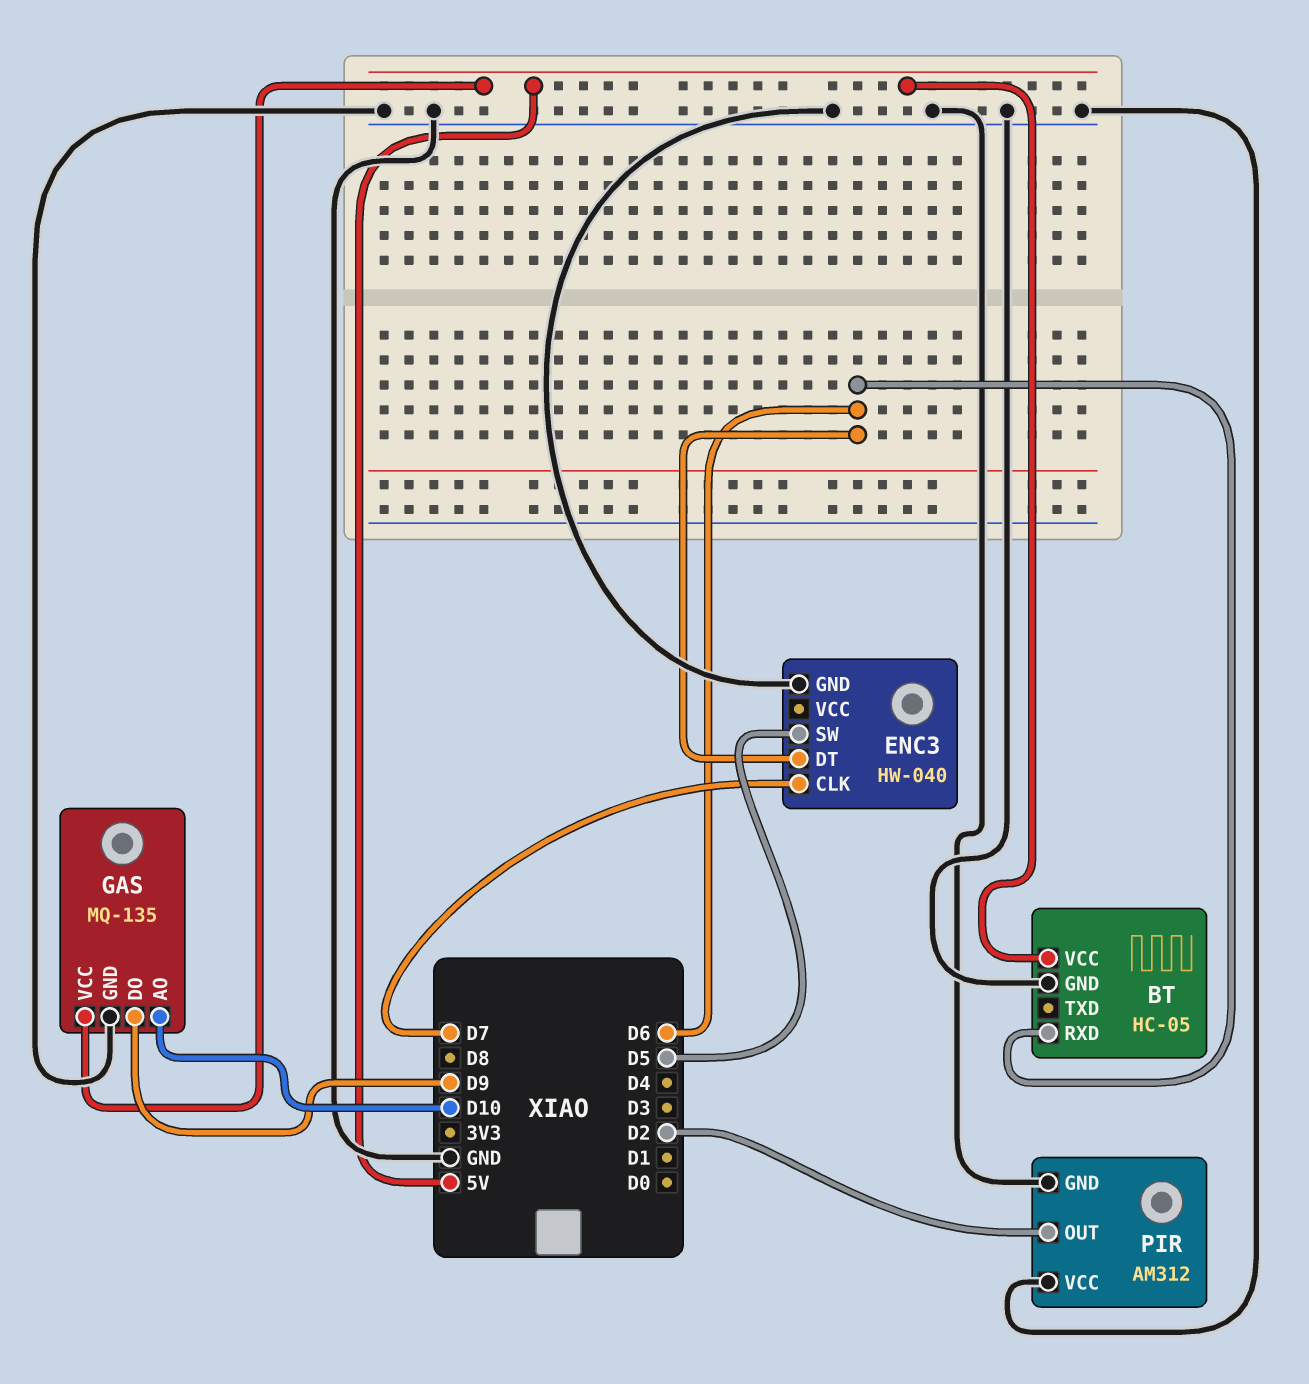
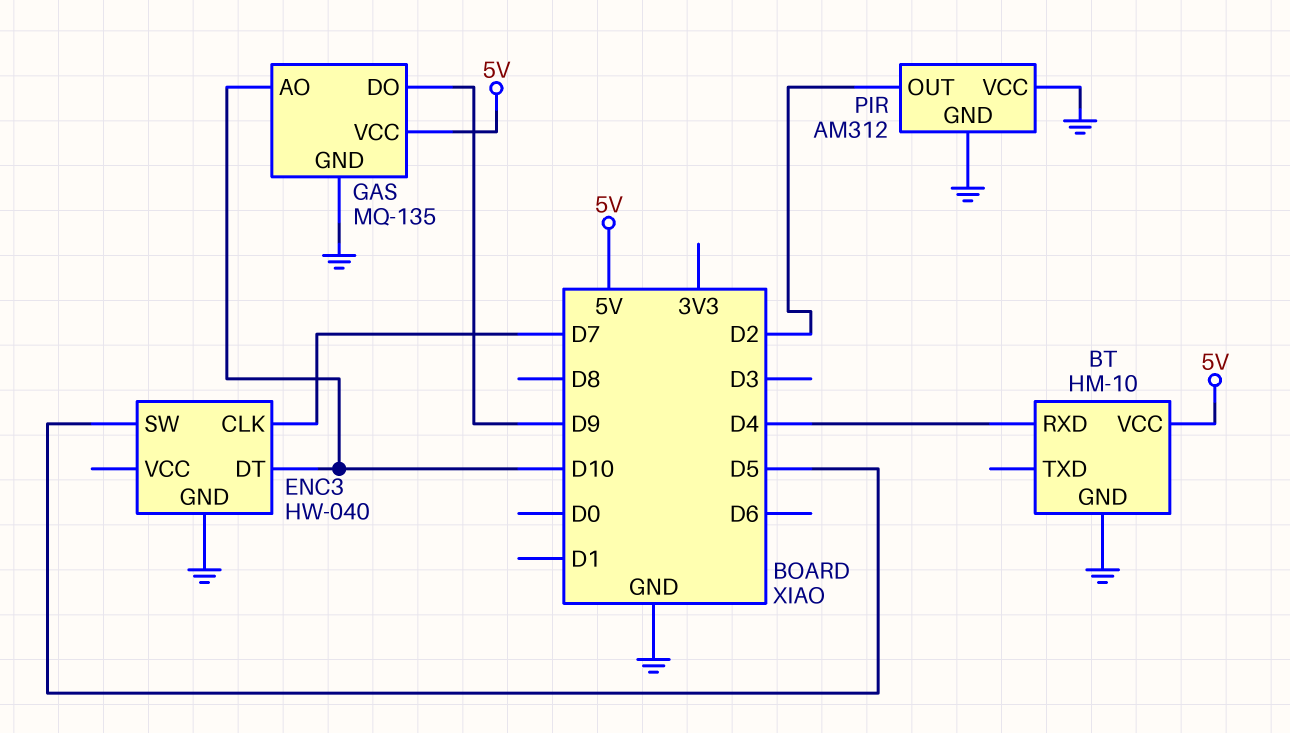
BT: HC-05 -> HM-10
BT pin RXD: D6 -> D4
ENC3 pin DT: D6 -> D10

